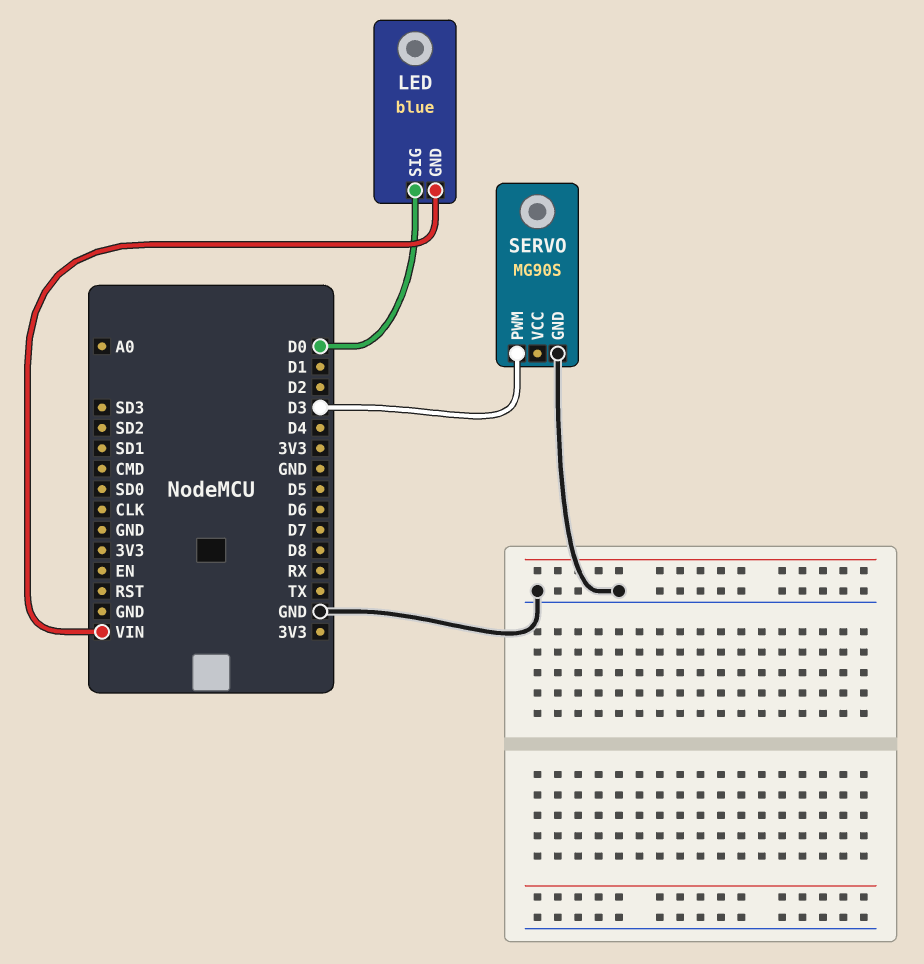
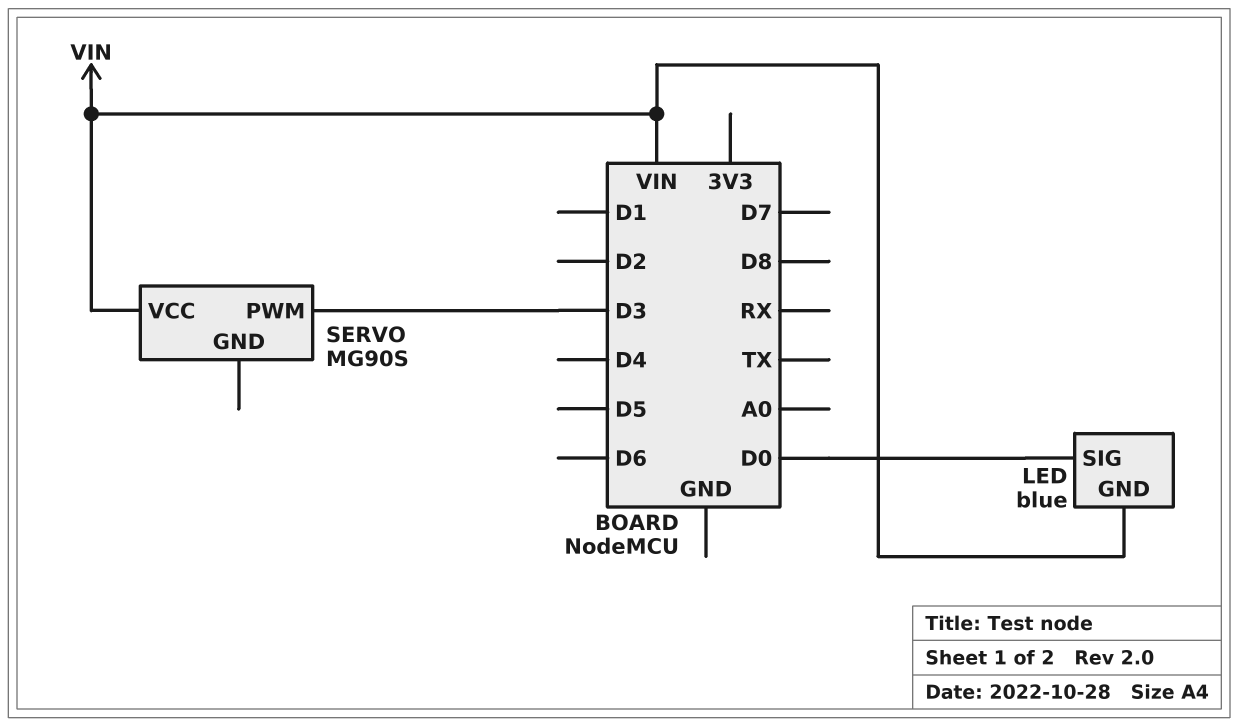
SERVO pin GND: GND -> none
SERVO pin VCC: none -> VIN

